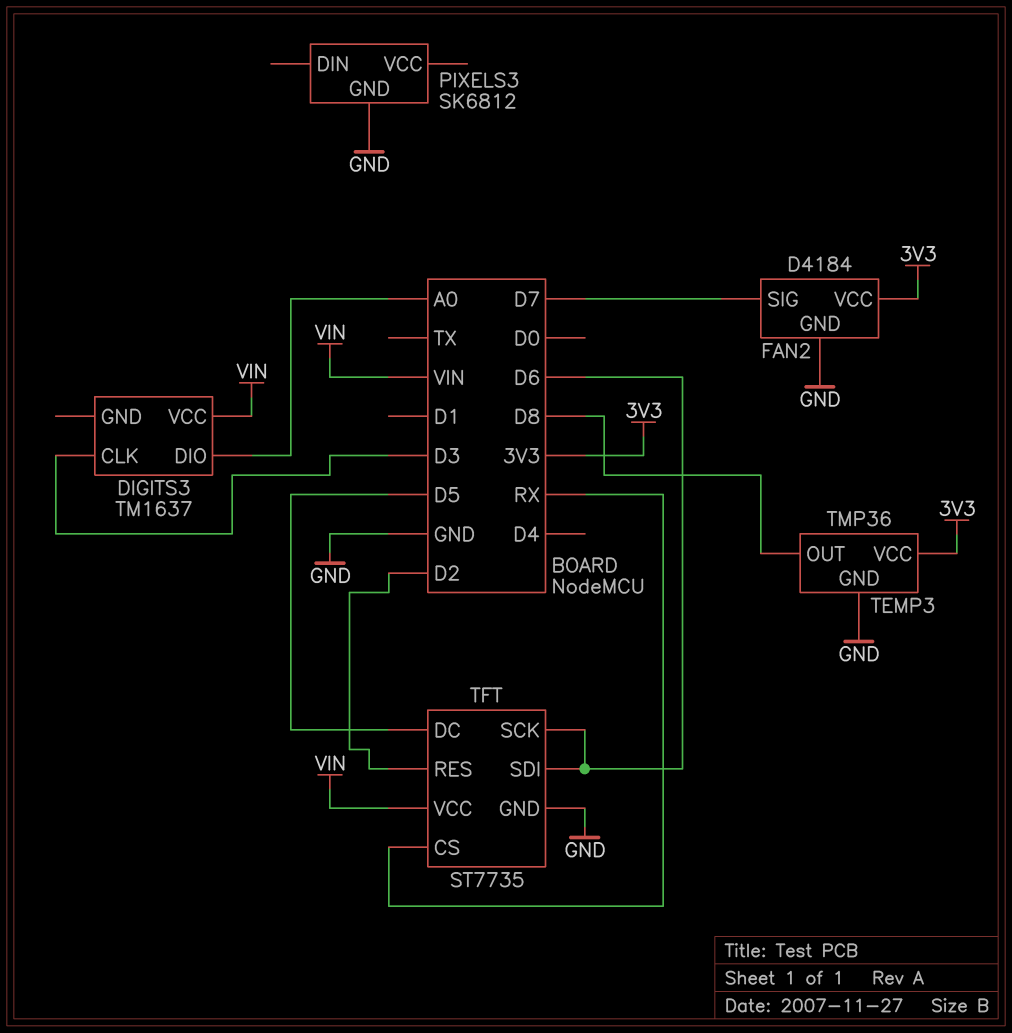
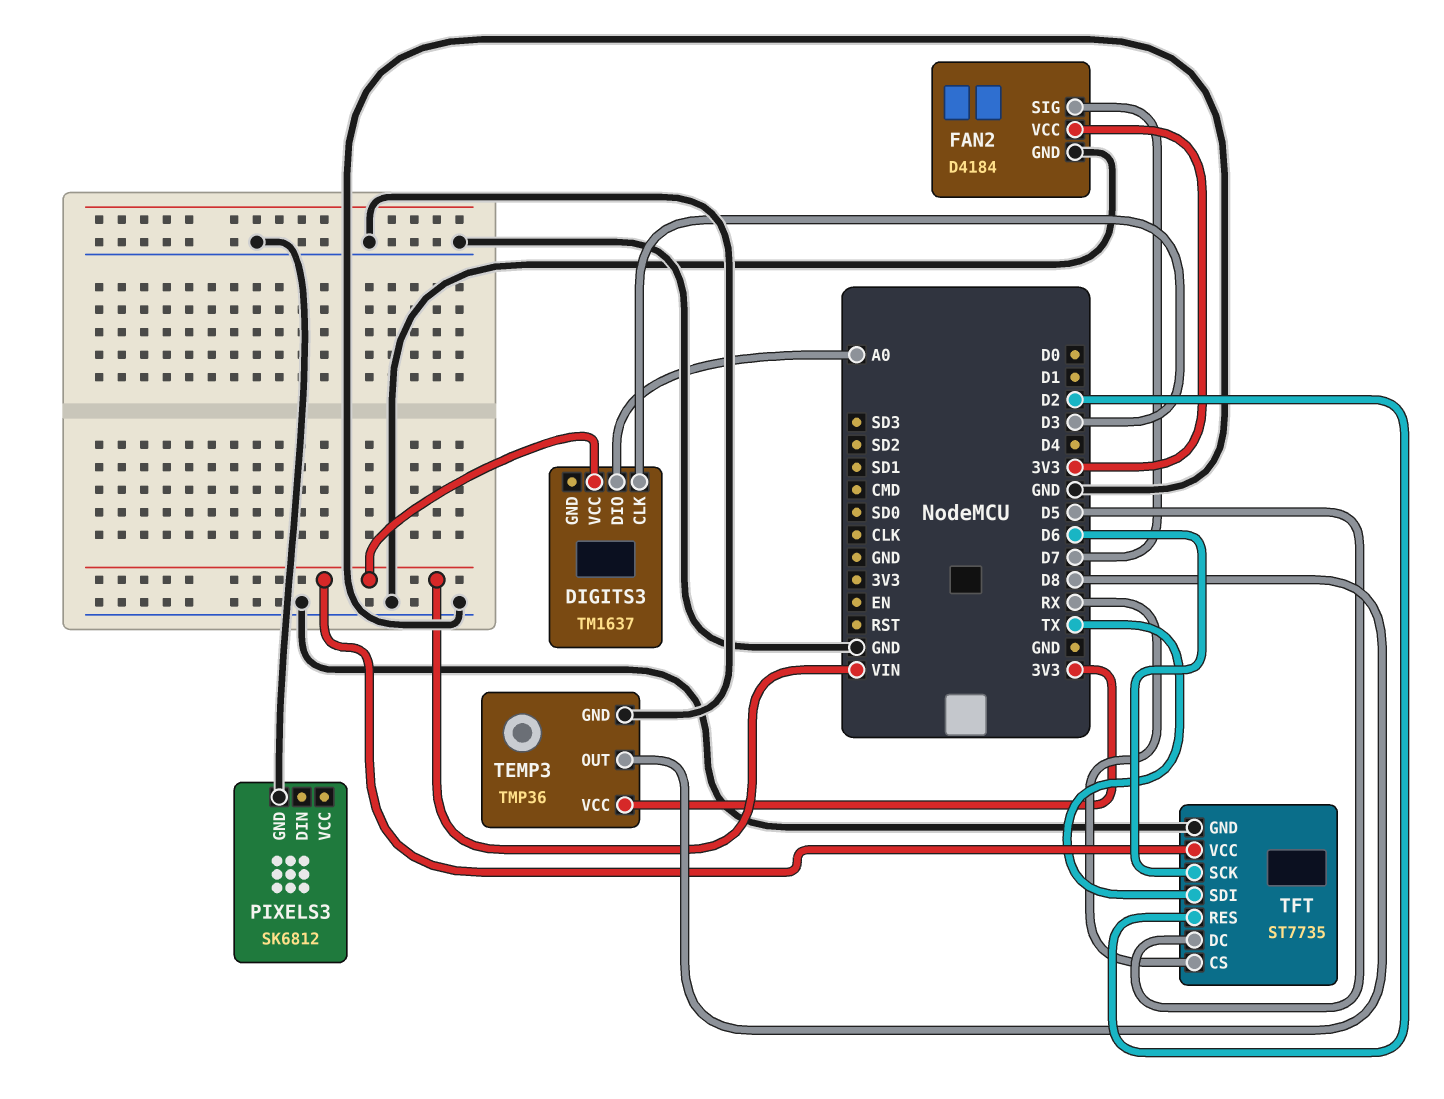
TFT pin SDI: D6 -> TX

